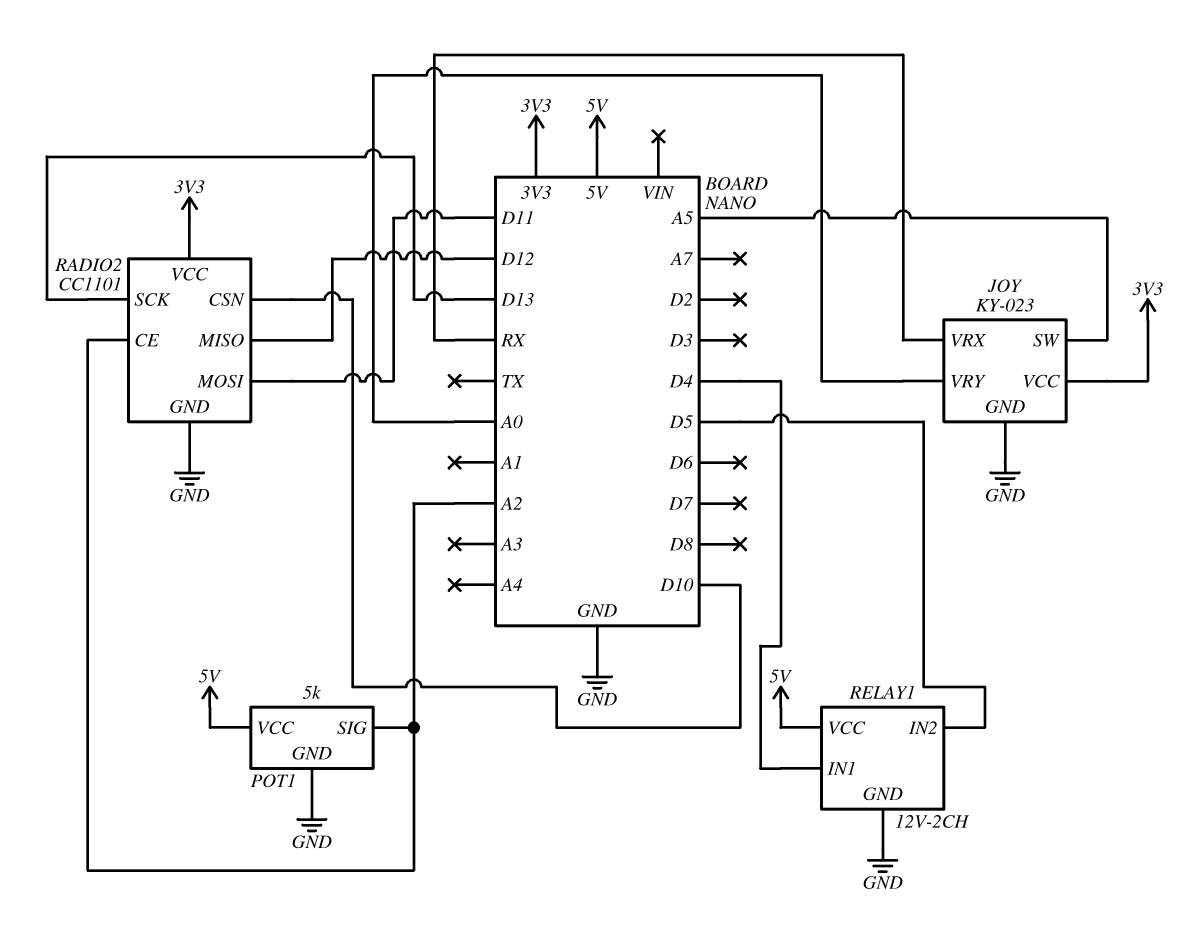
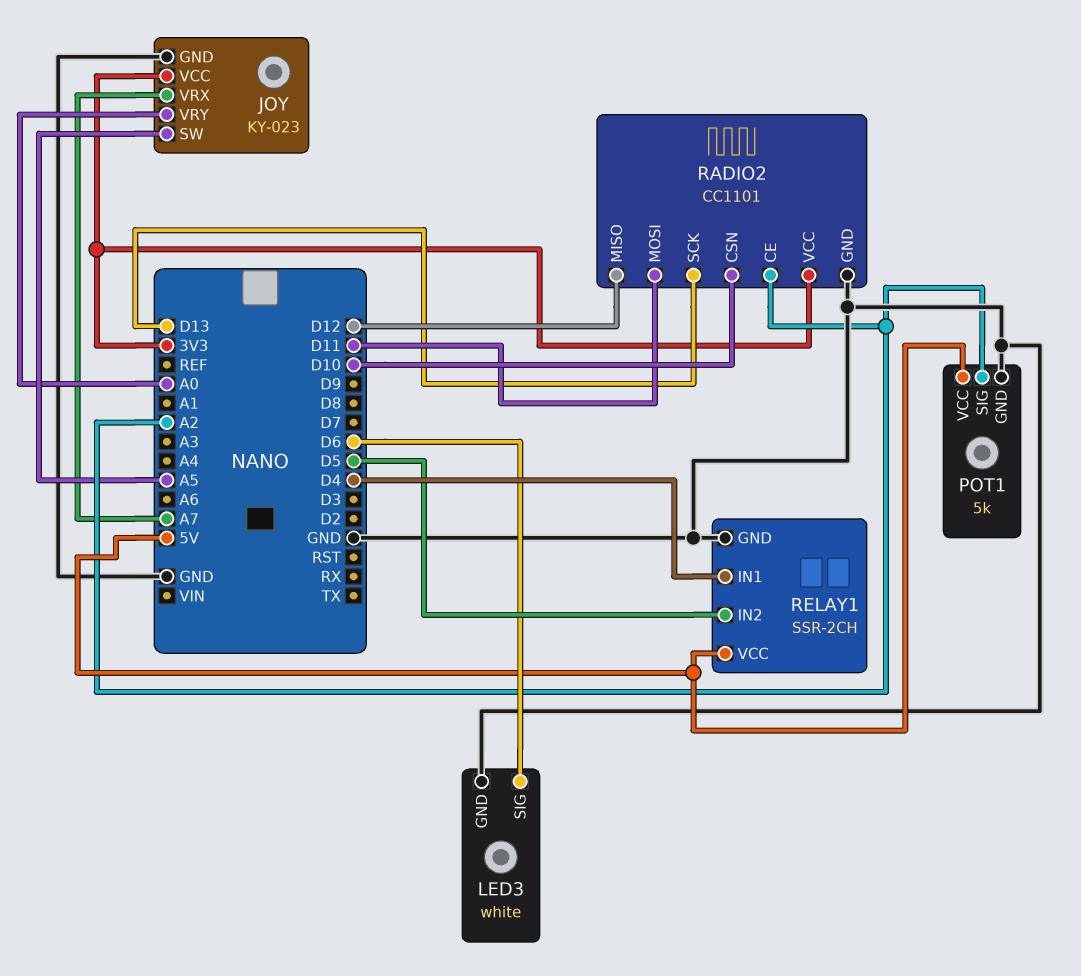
JOY pin VRX: RX -> A7
LED3: none -> white
LED3 pin GND: none -> GND
LED3 pin SIG: none -> D6
RELAY1: 12V-2CH -> SSR-2CH

